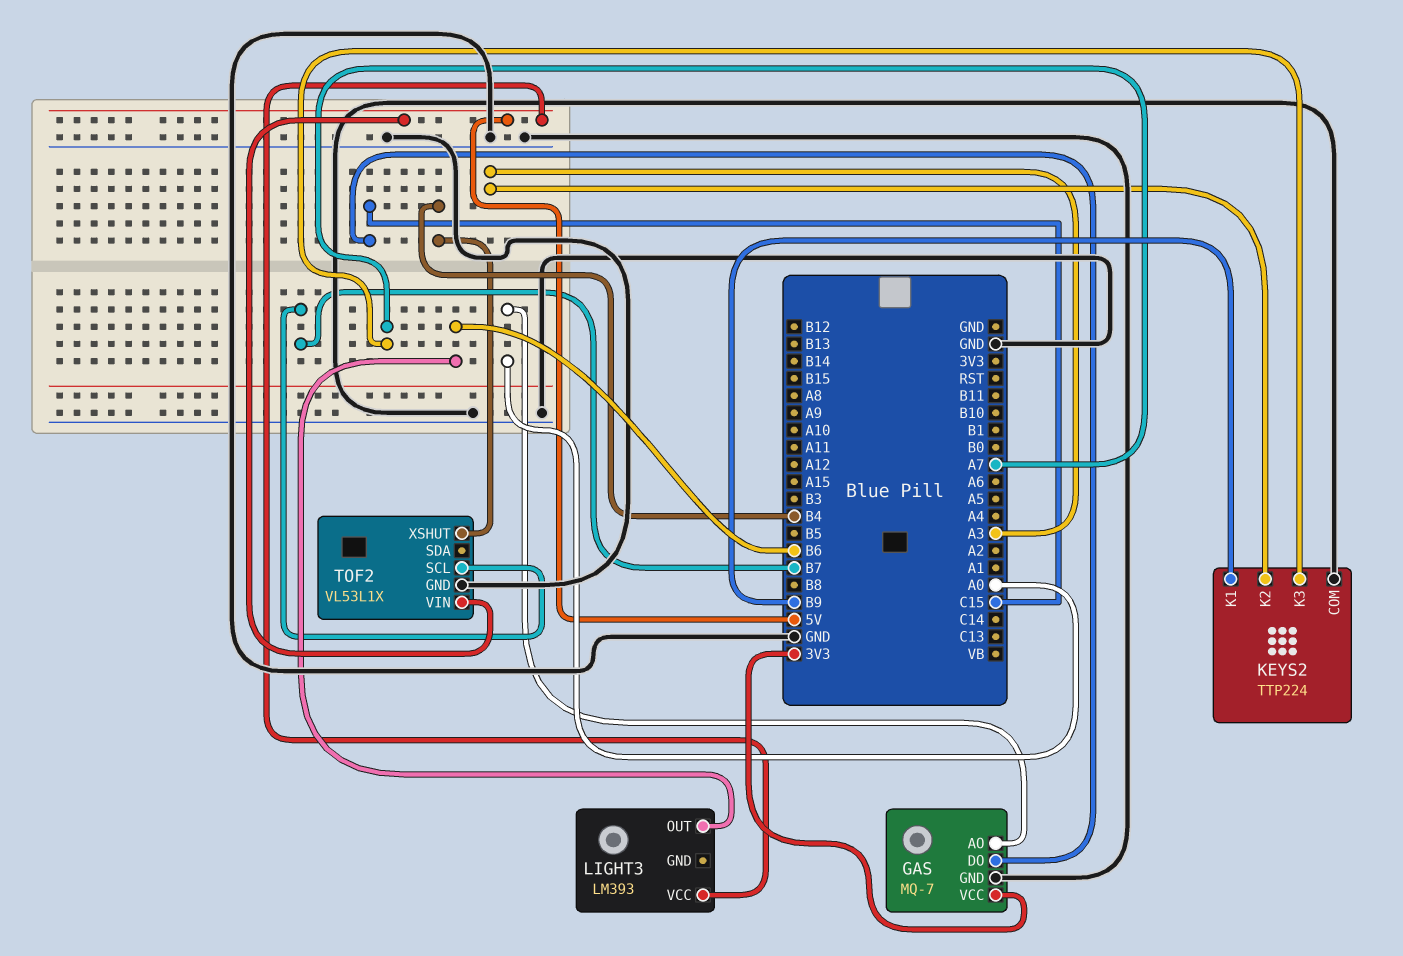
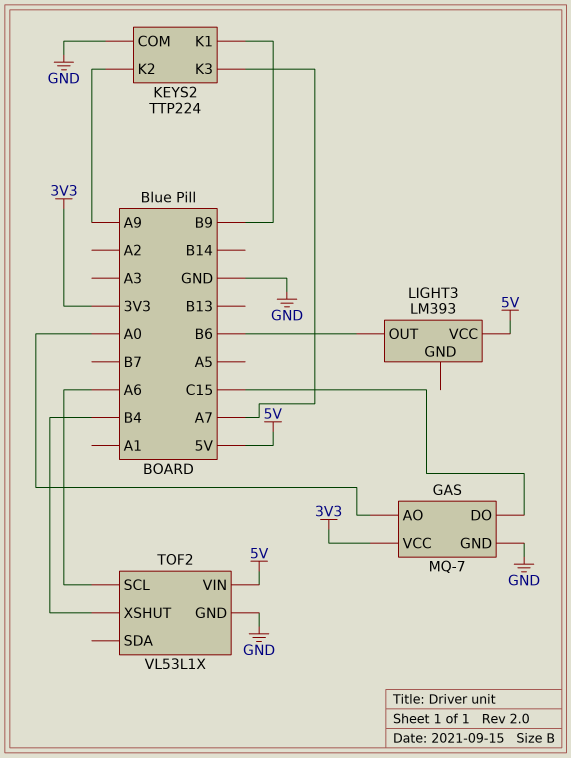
KEYS2 pin K2: A3 -> A9
TOF2 pin SCL: B7 -> A6

